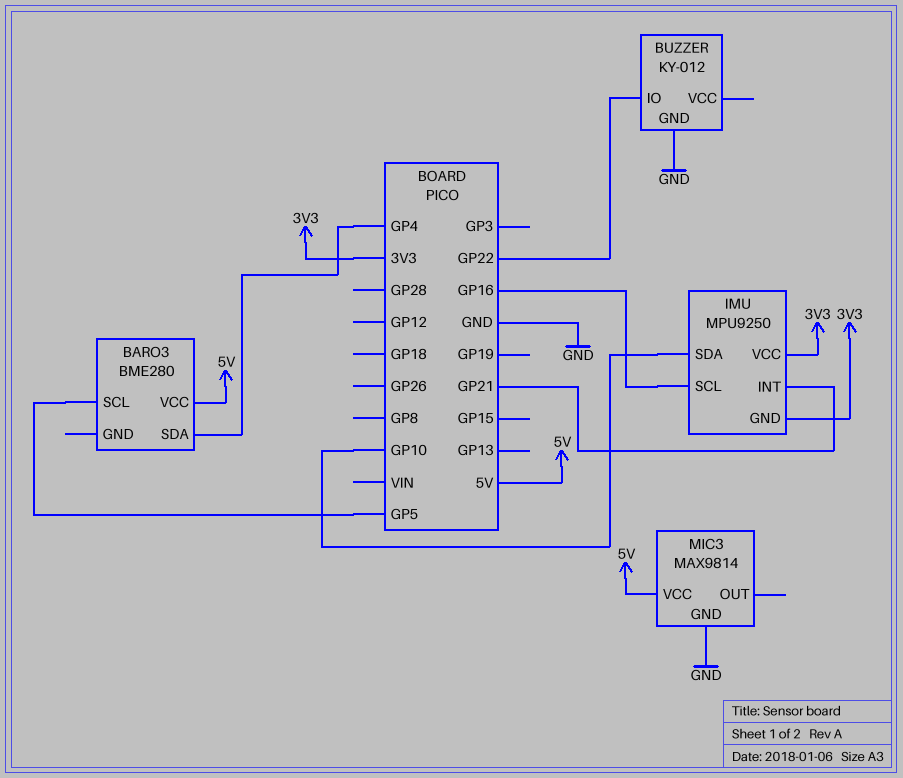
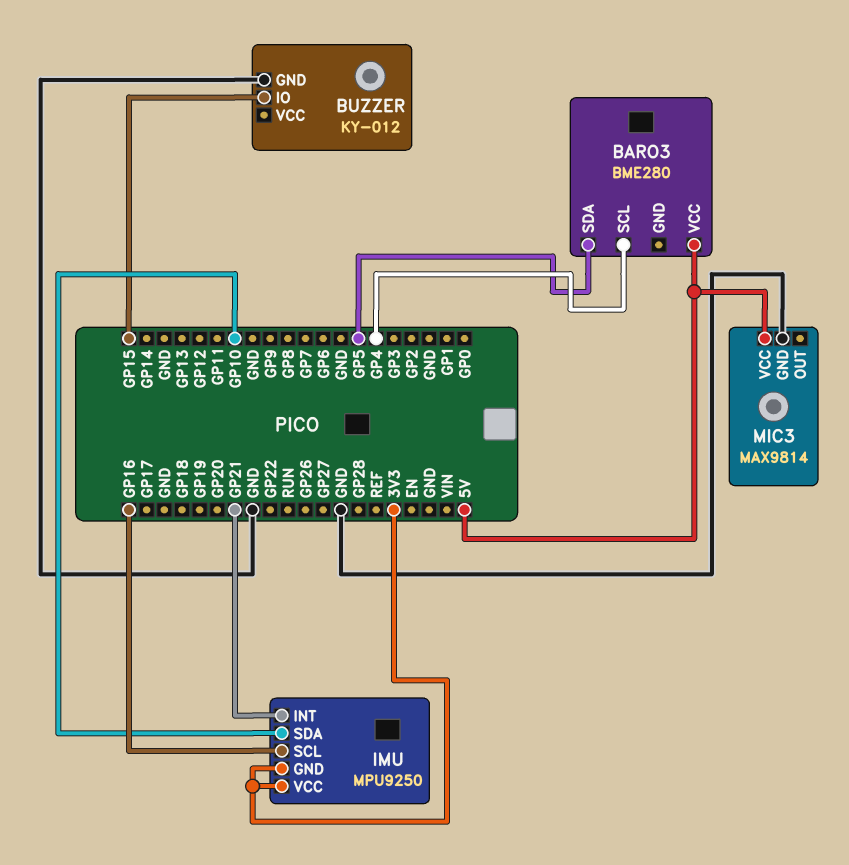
BARO3 pin SCL: GP5 -> GP4
BARO3 pin SDA: GP4 -> GP5
BUZZER pin IO: GP22 -> GP15

